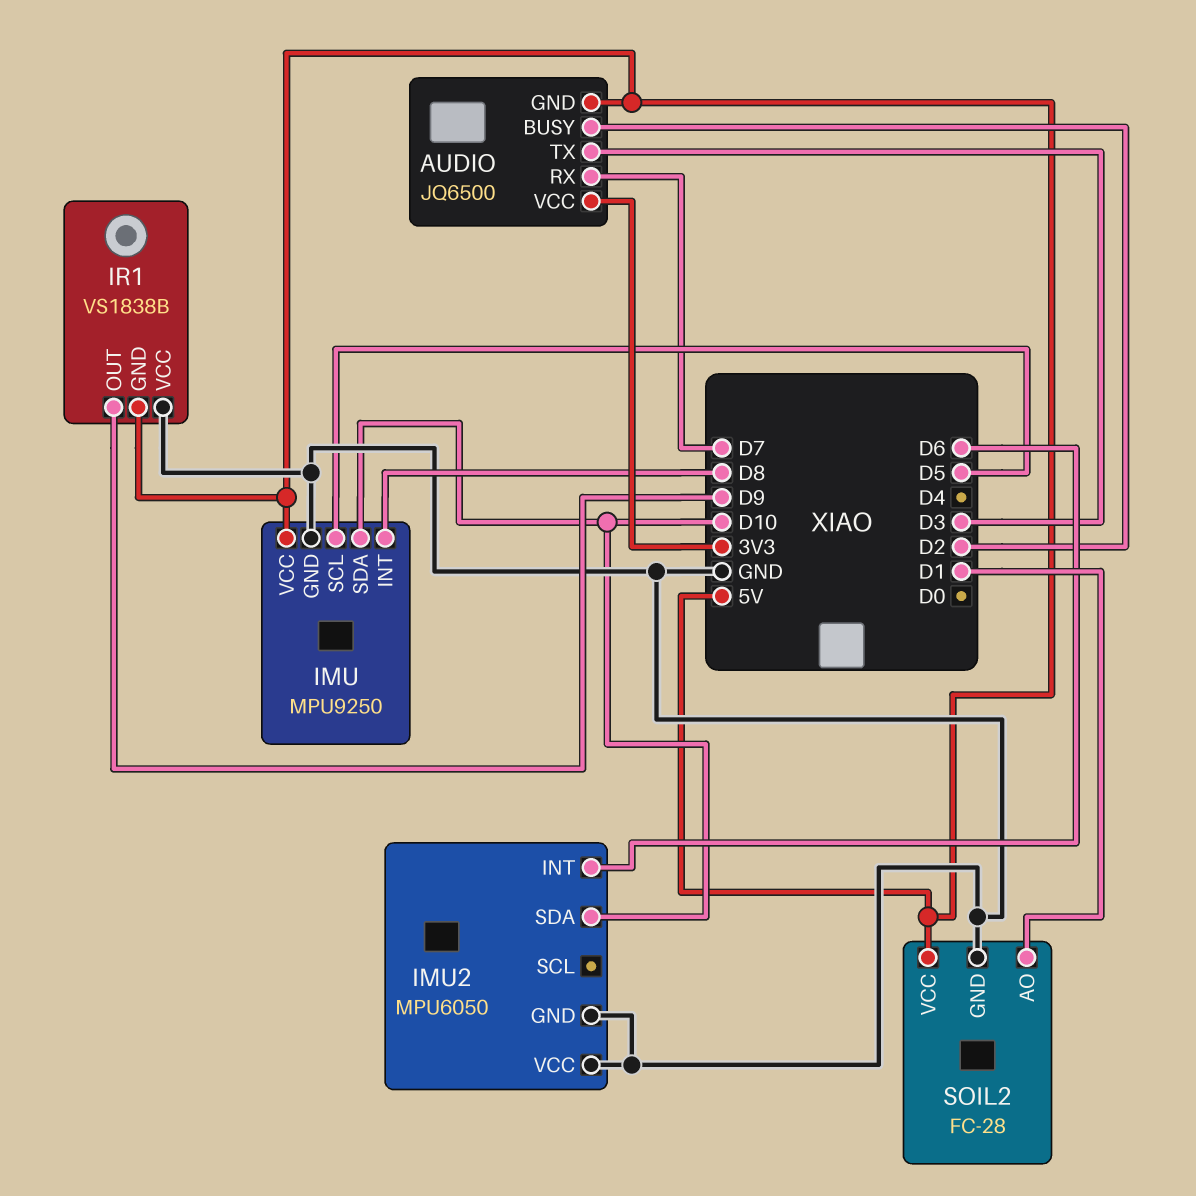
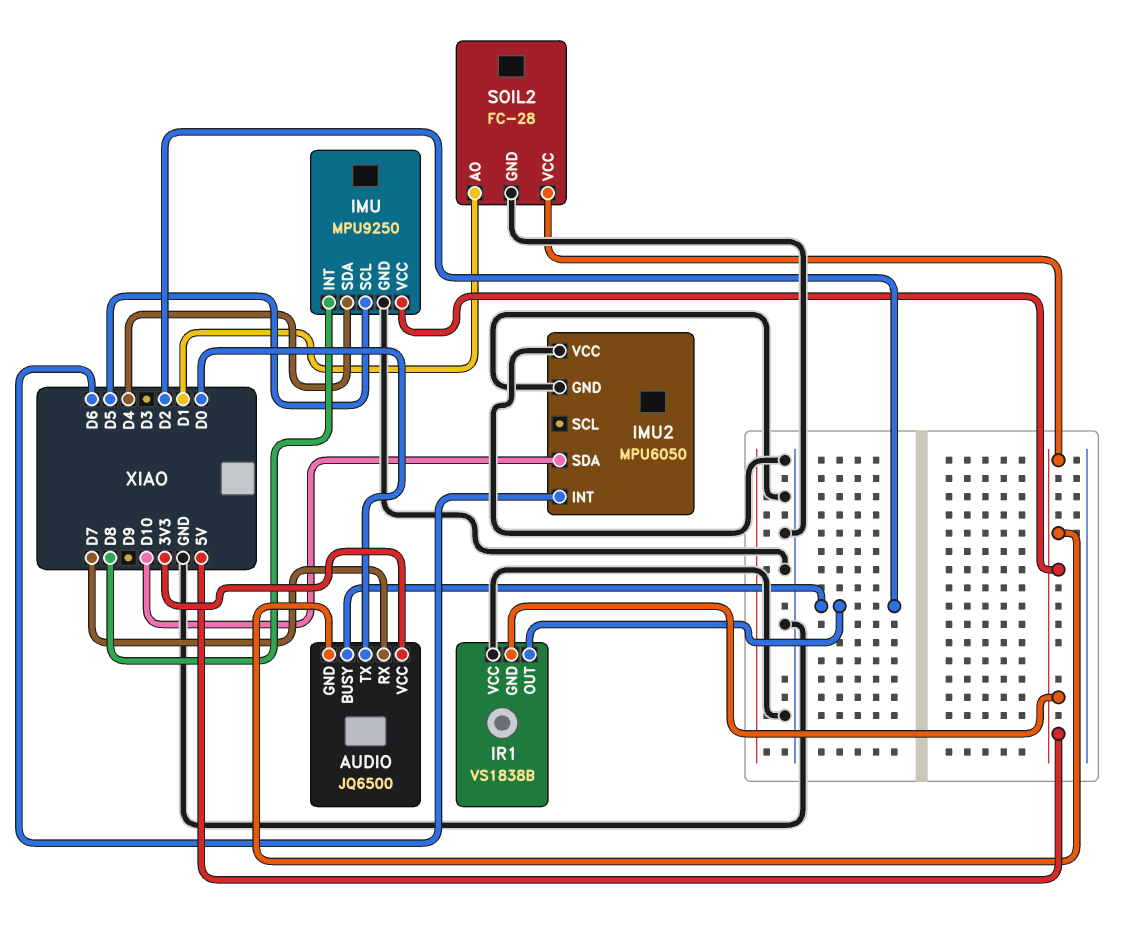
AUDIO pin TX: D3 -> D0
IMU pin SDA: D10 -> D4
IR1 pin OUT: D9 -> D2

